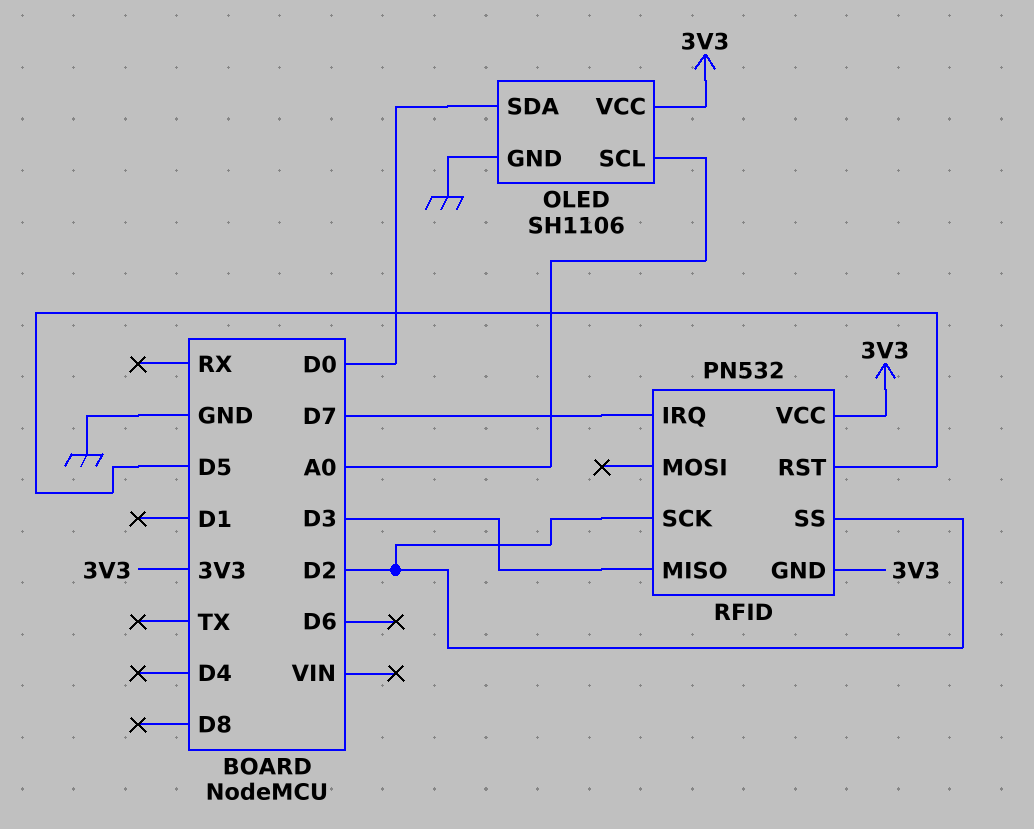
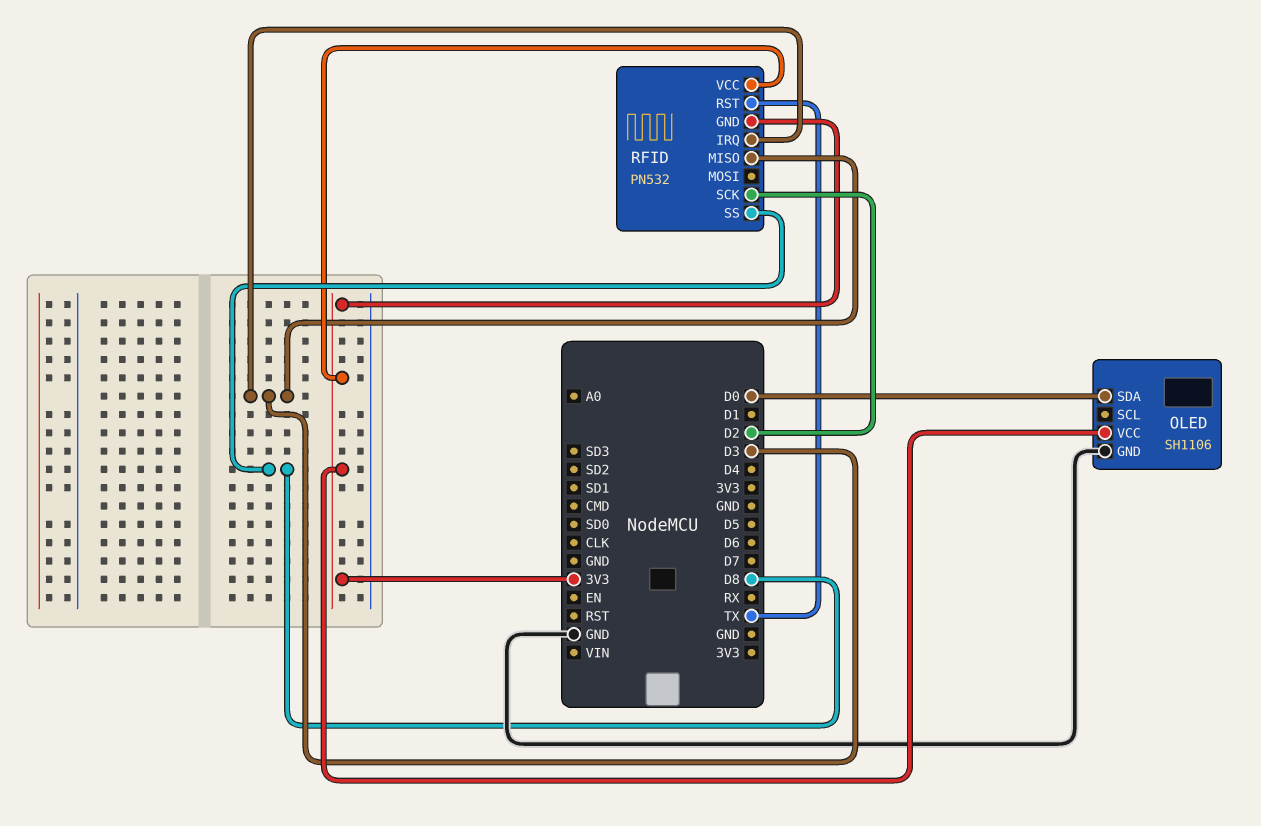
OLED pin SCL: A0 -> none
RFID pin IRQ: D7 -> D3
RFID pin RST: D5 -> TX
RFID pin SS: D2 -> D8

